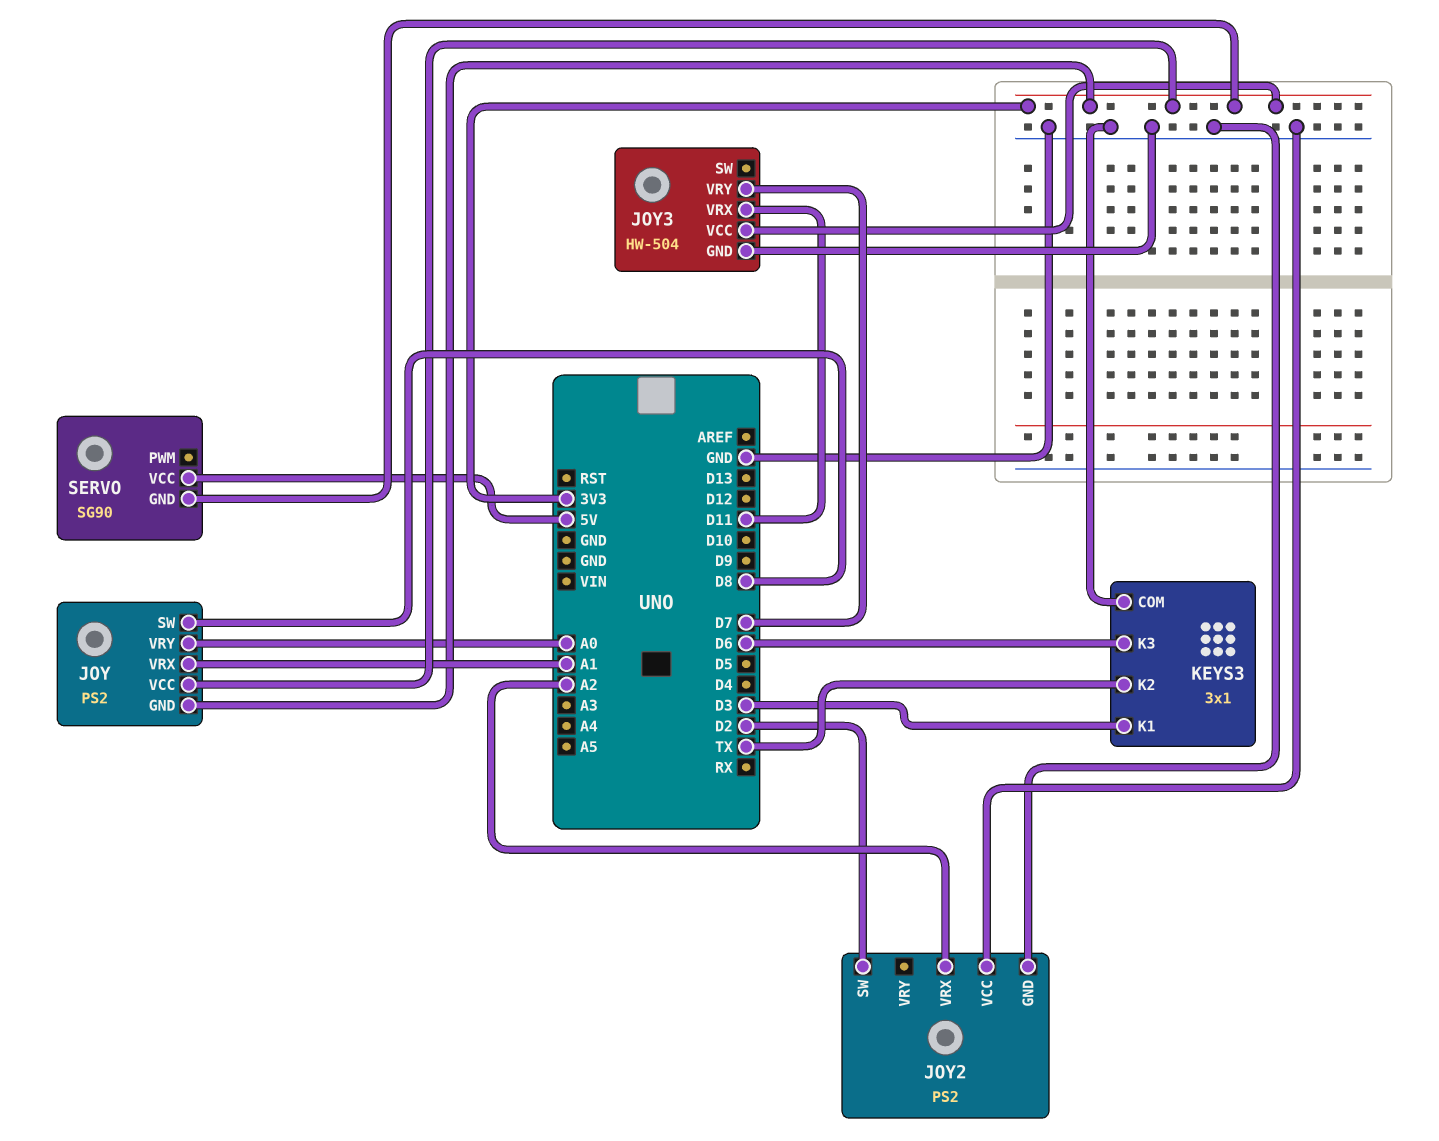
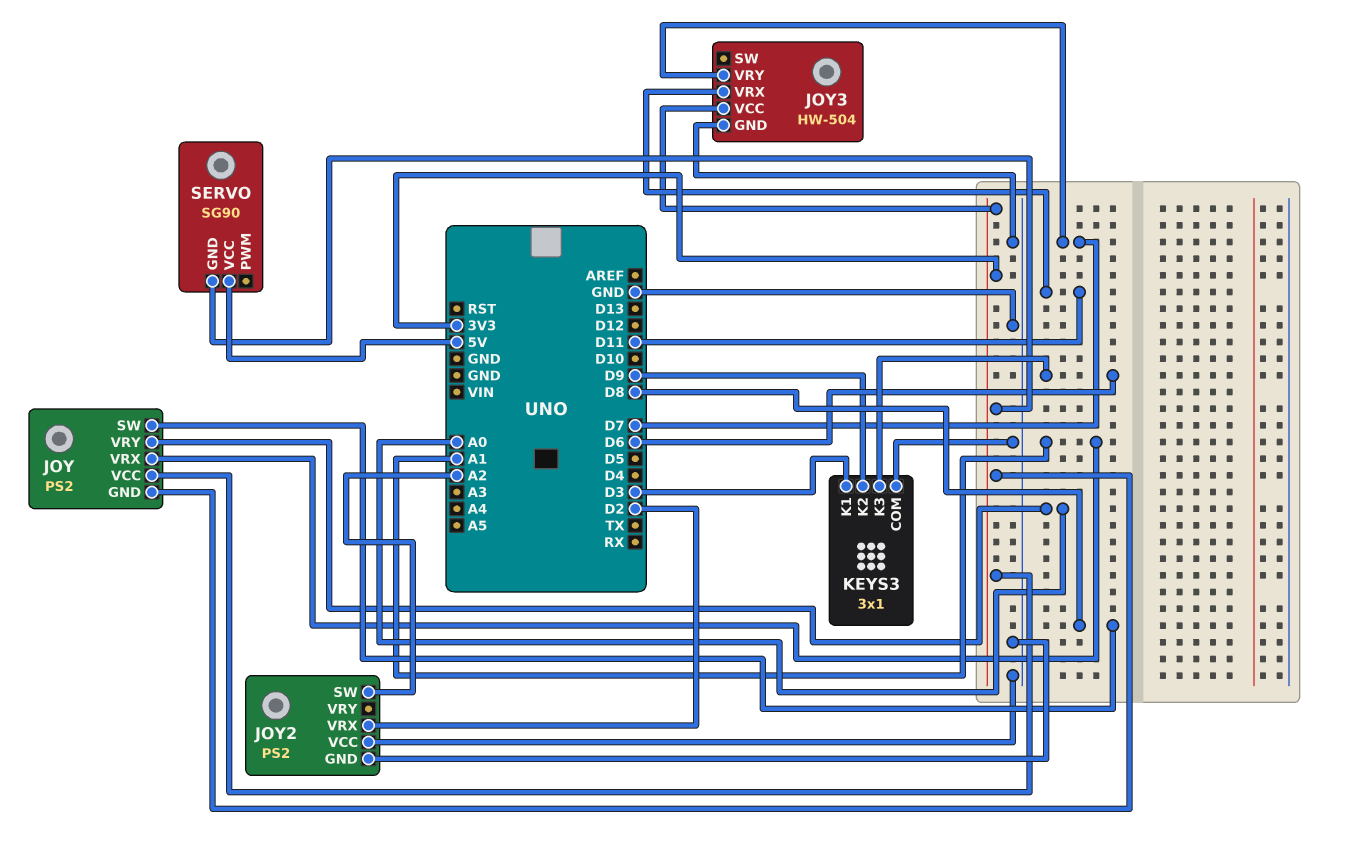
JOY2 pin SW: D2 -> A2
JOY2 pin VRX: A2 -> D2
KEYS3 pin K2: TX -> D9

